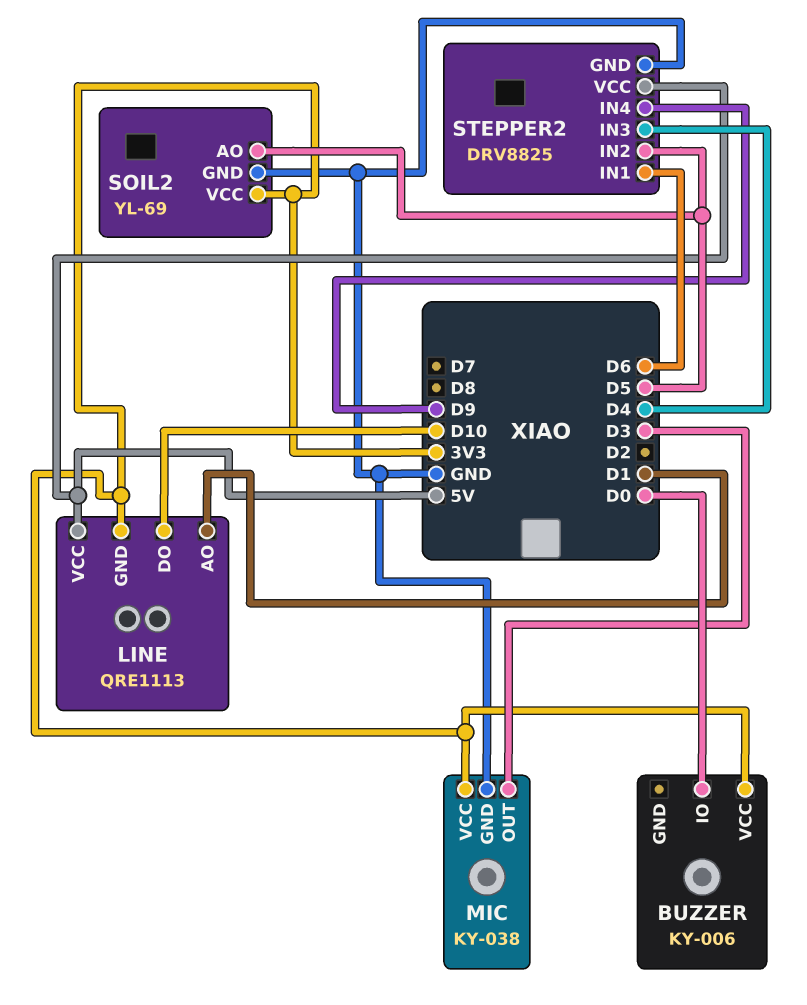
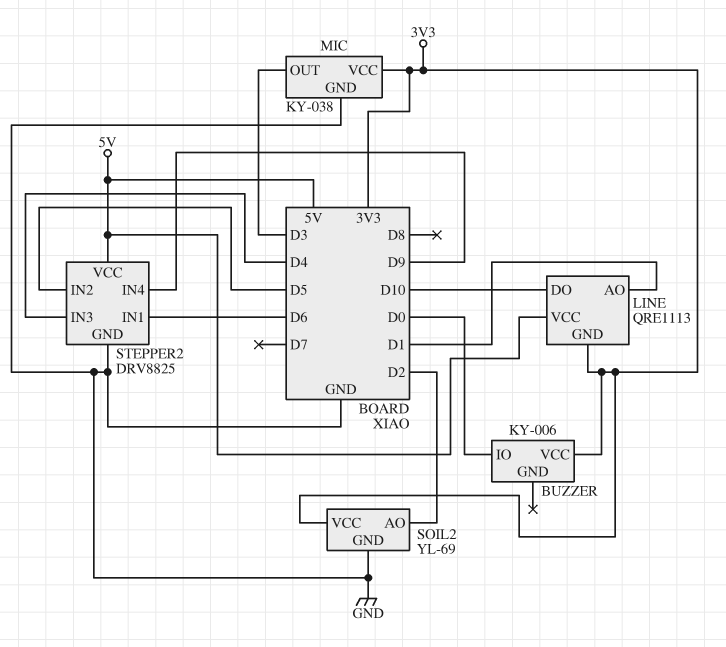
SOIL2 pin AO: D5 -> D2

